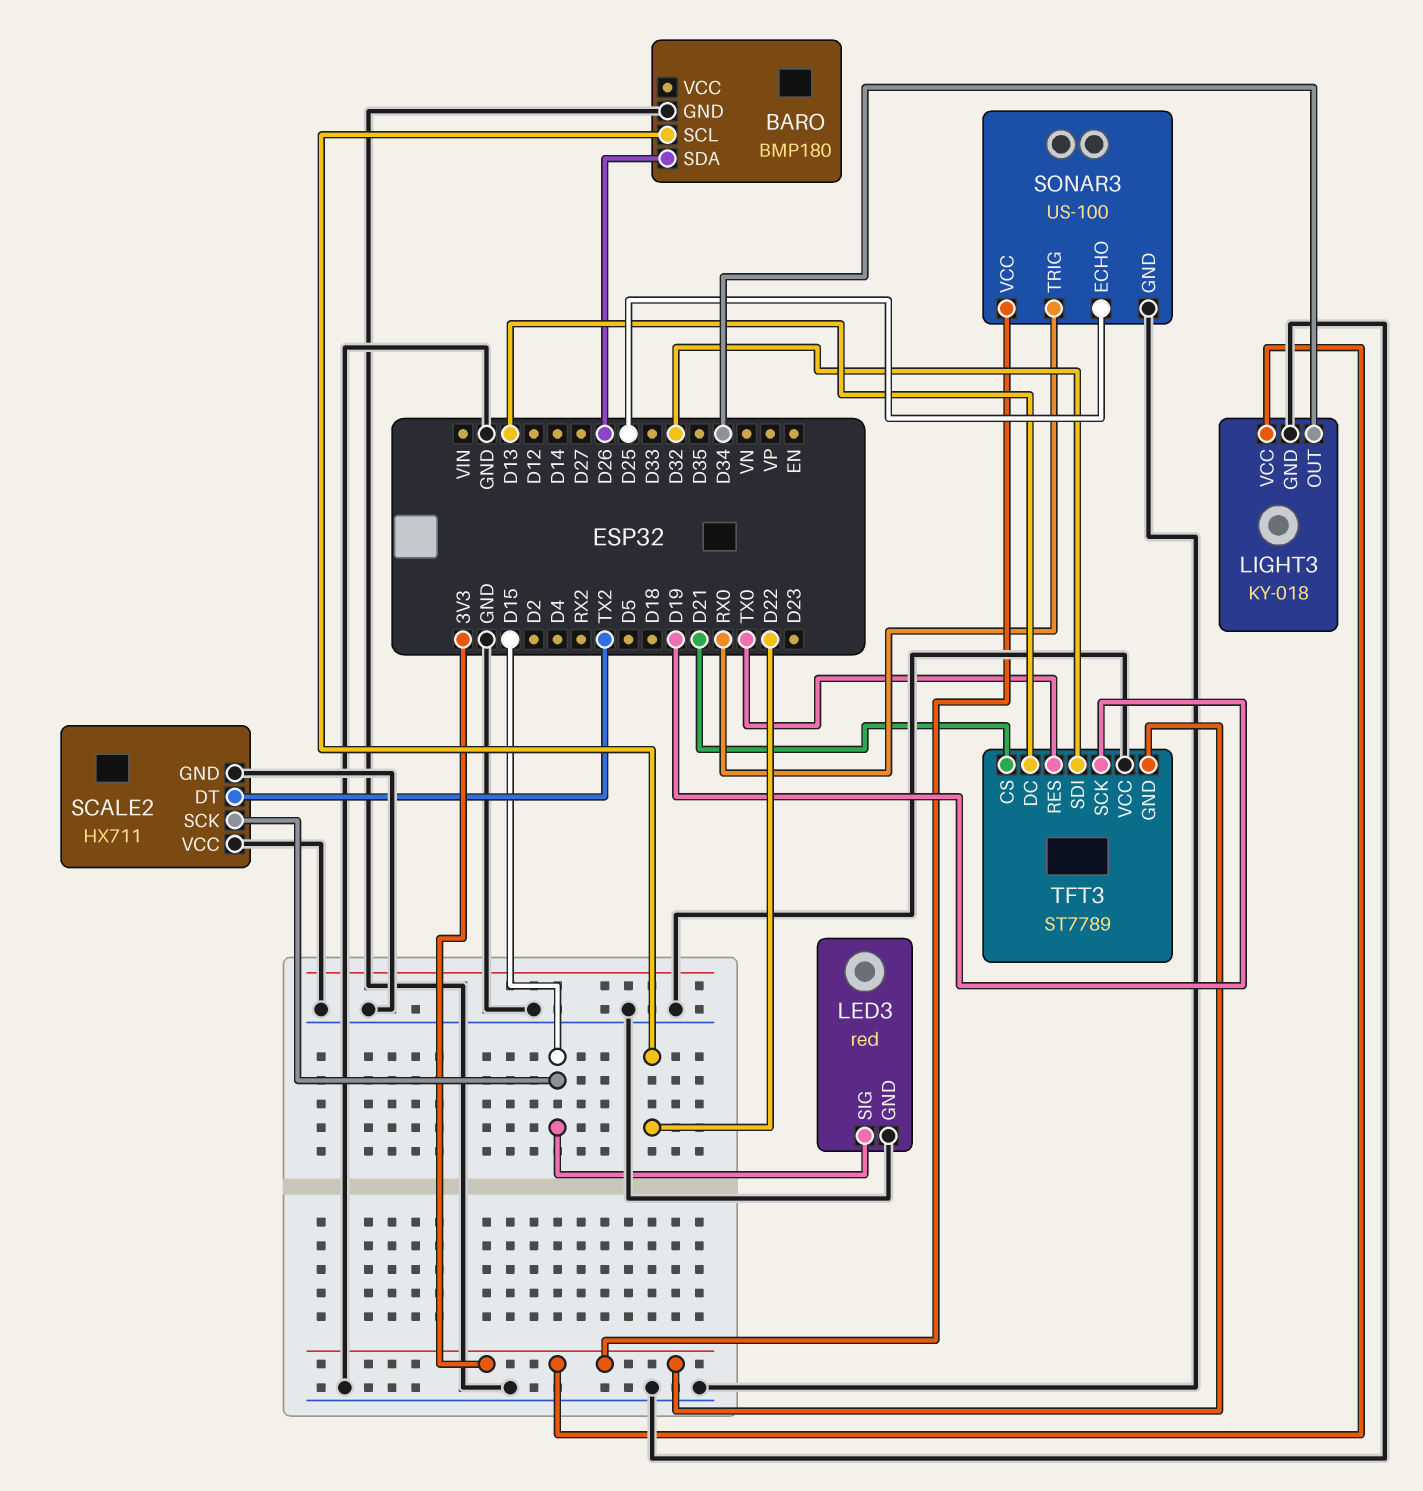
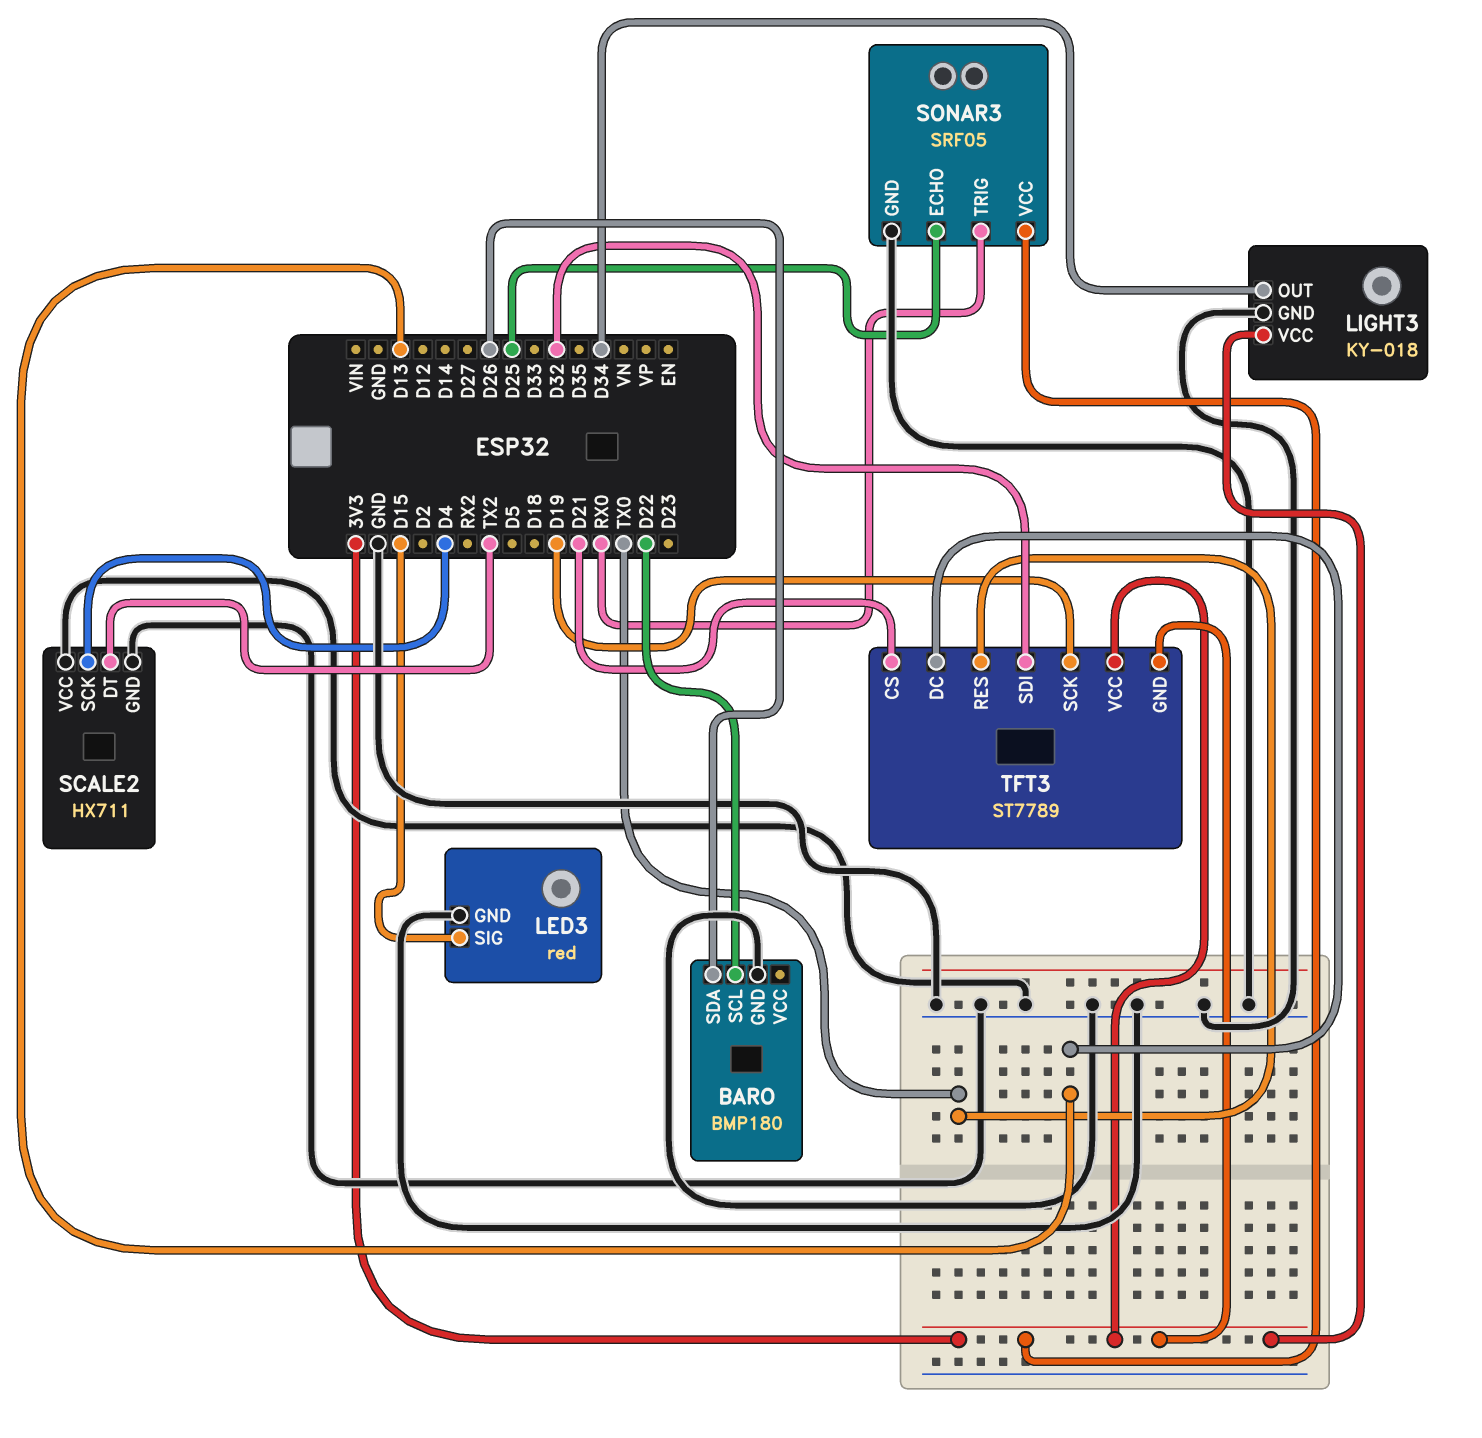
SCALE2 pin SCK: D15 -> D4
SONAR3: US-100 -> SRF05
TFT3 pin VCC: GND -> 3V3

